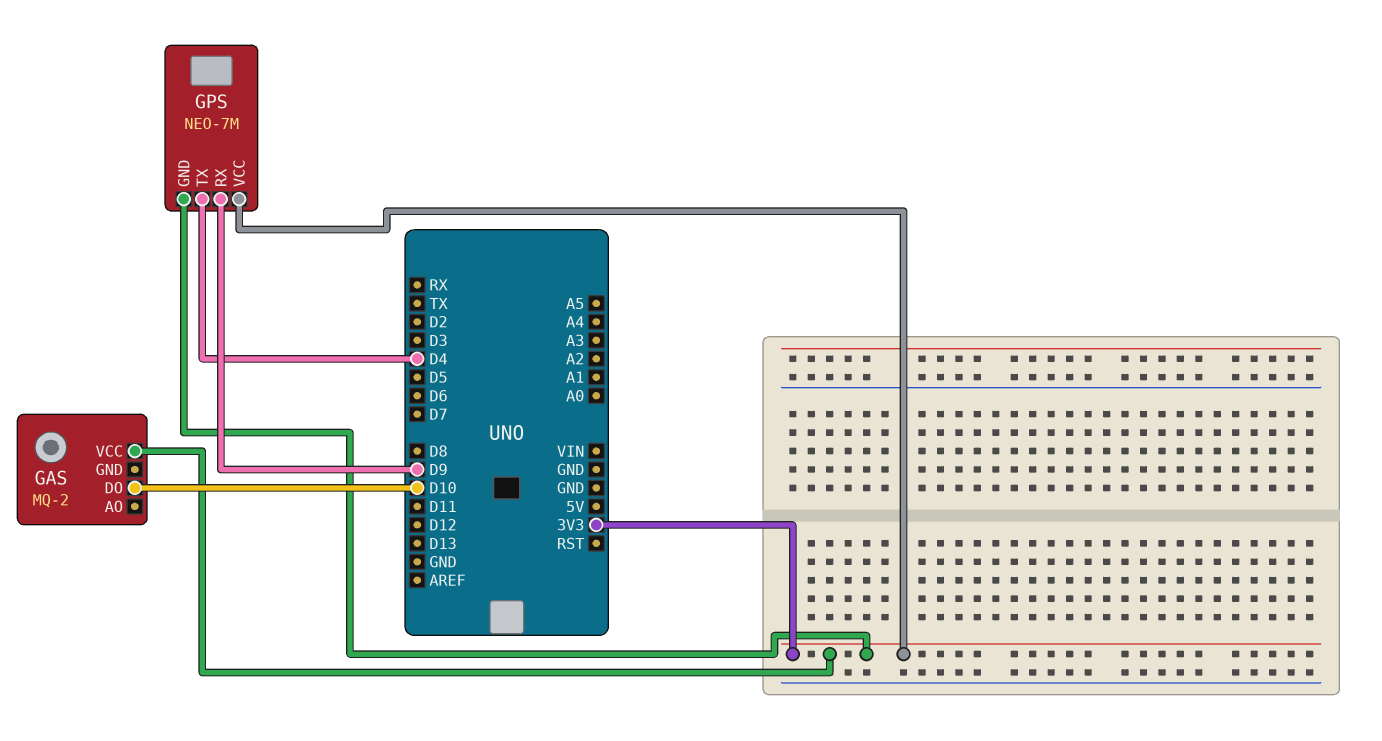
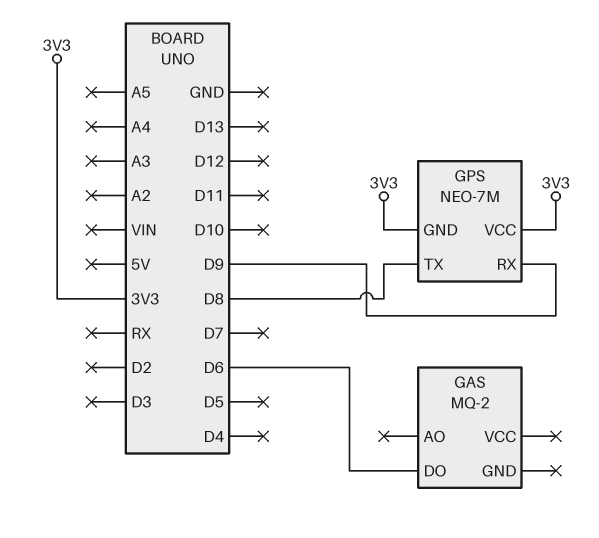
GAS pin DO: D10 -> D6
GAS pin VCC: 3V3 -> none
GPS pin TX: D4 -> D8

